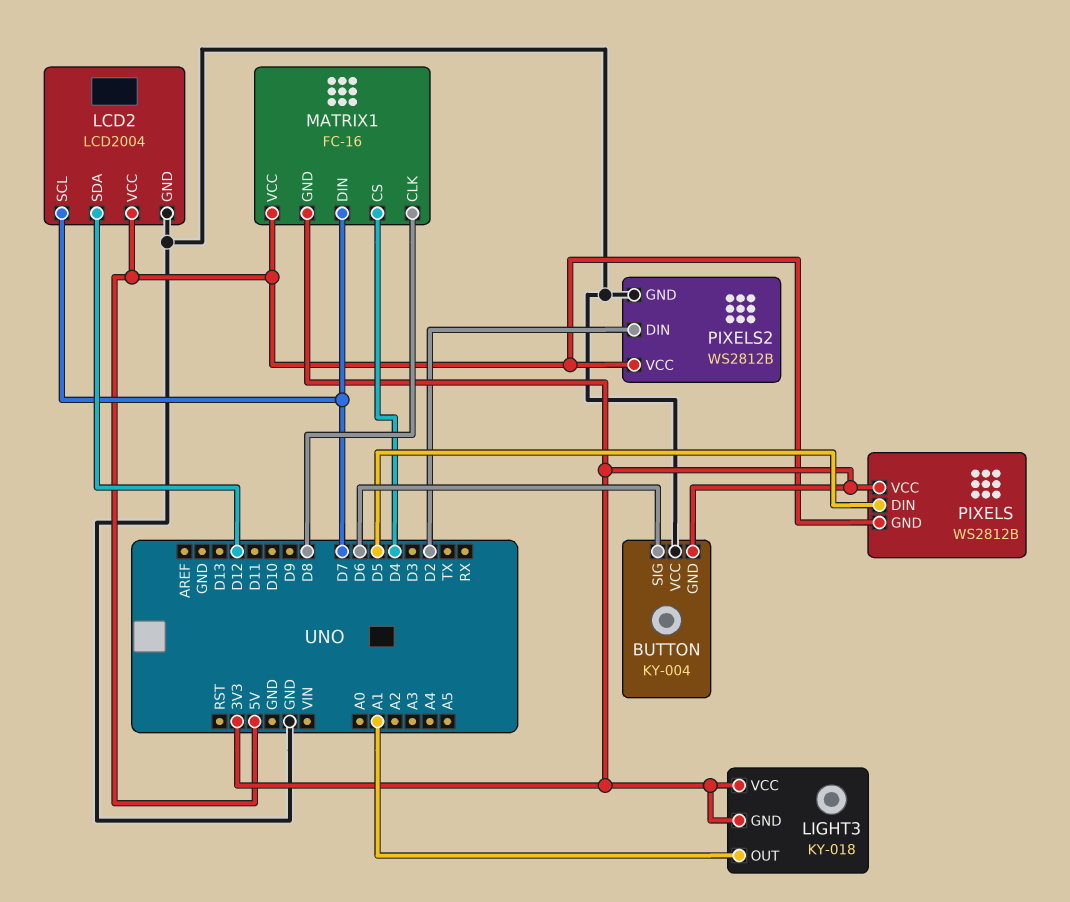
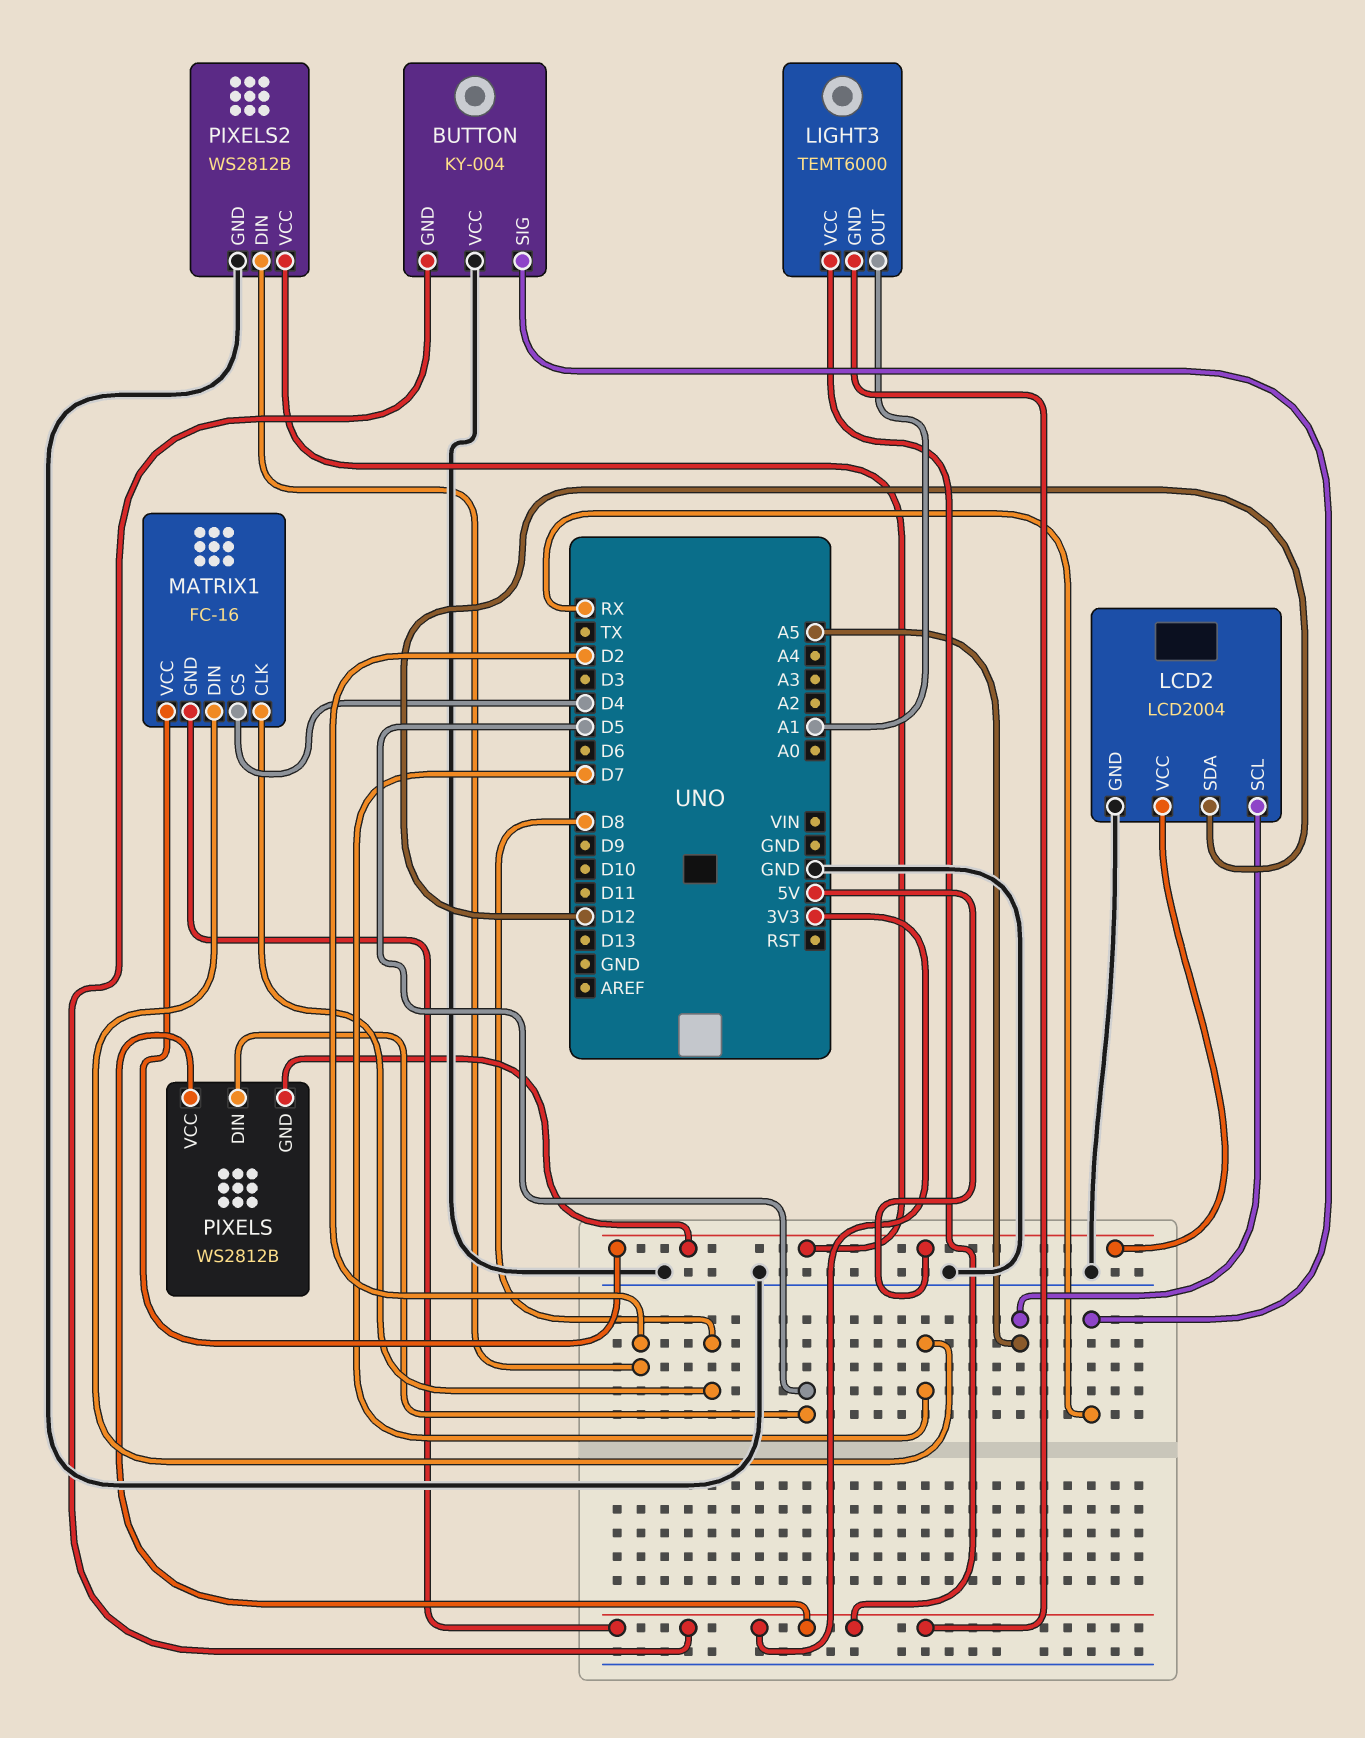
BUTTON pin SIG: D6 -> RX
LCD2 pin SCL: D7 -> A5
LIGHT3: KY-018 -> TEMT6000

